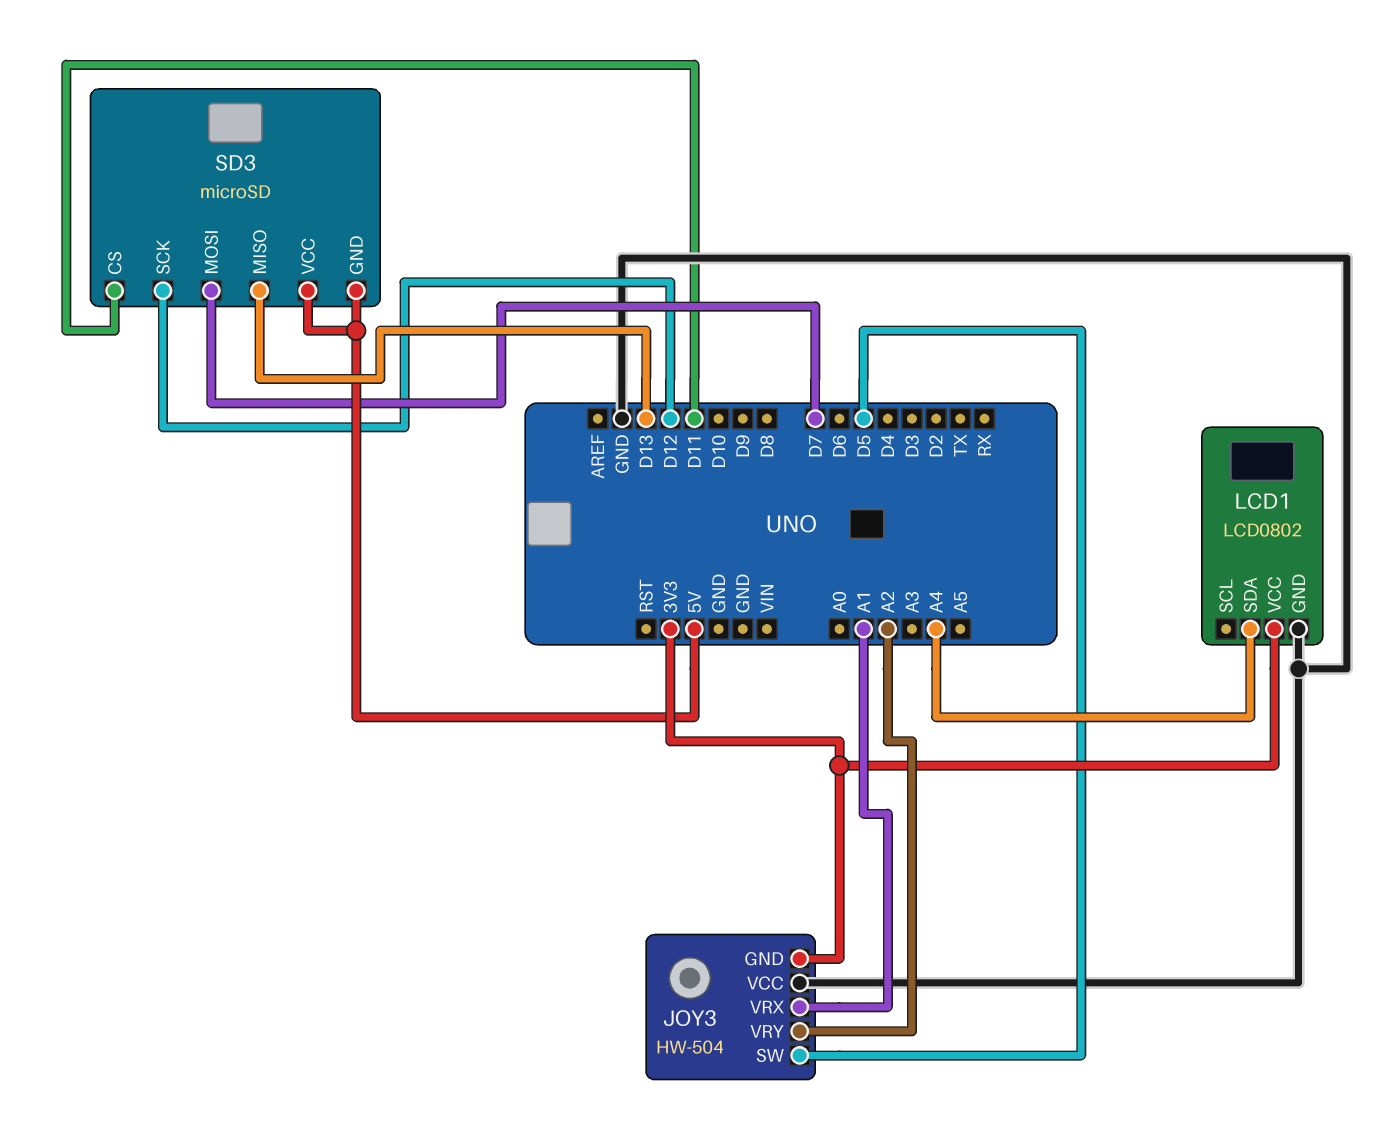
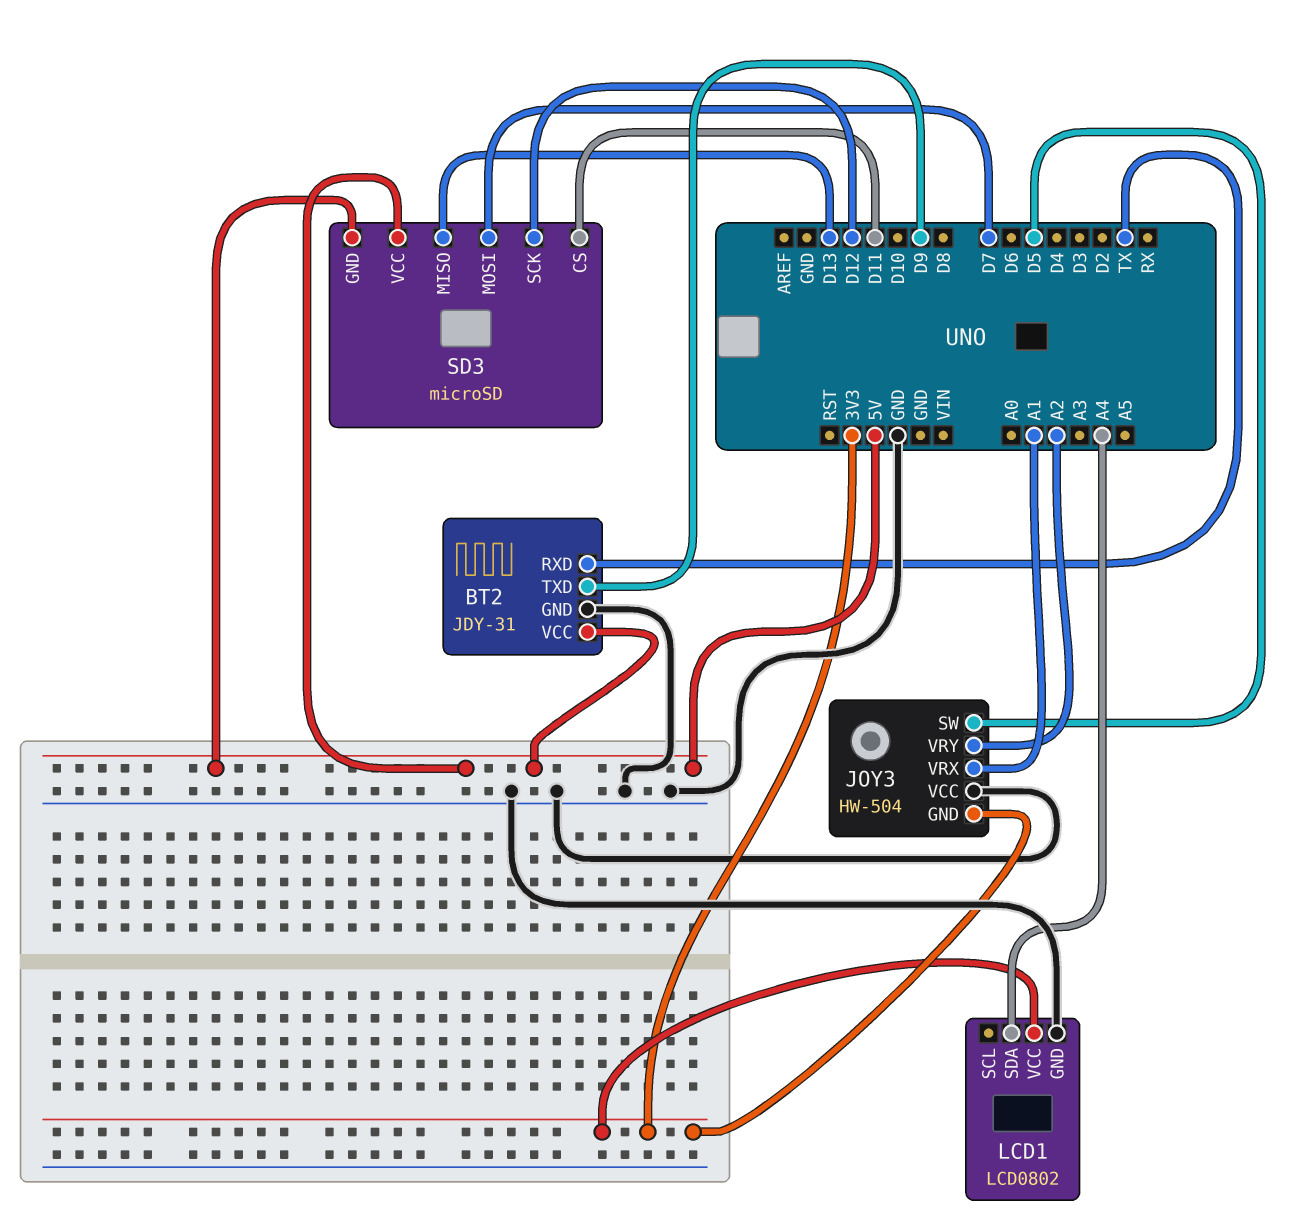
BT2: none -> JDY-31
BT2 pin GND: none -> GND
BT2 pin RXD: none -> TX
BT2 pin TXD: none -> D9
BT2 pin VCC: none -> 5V

